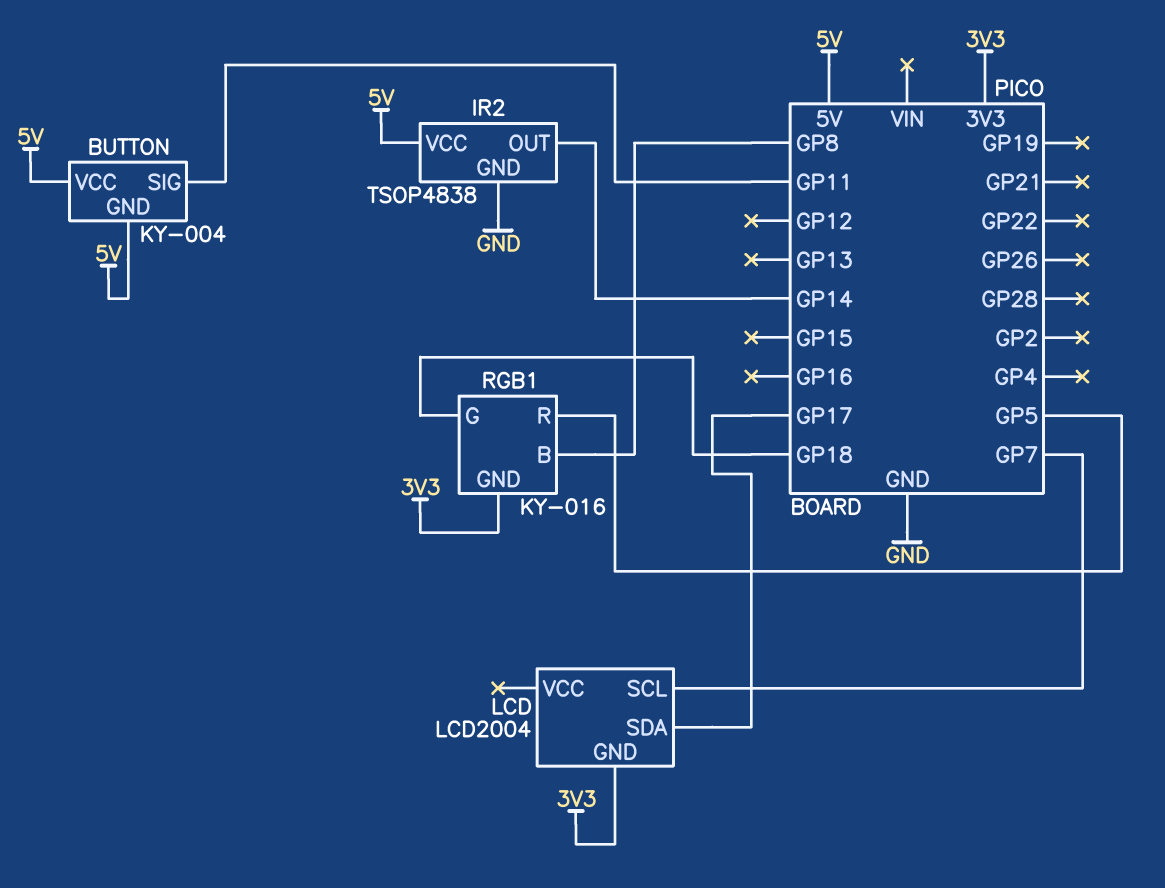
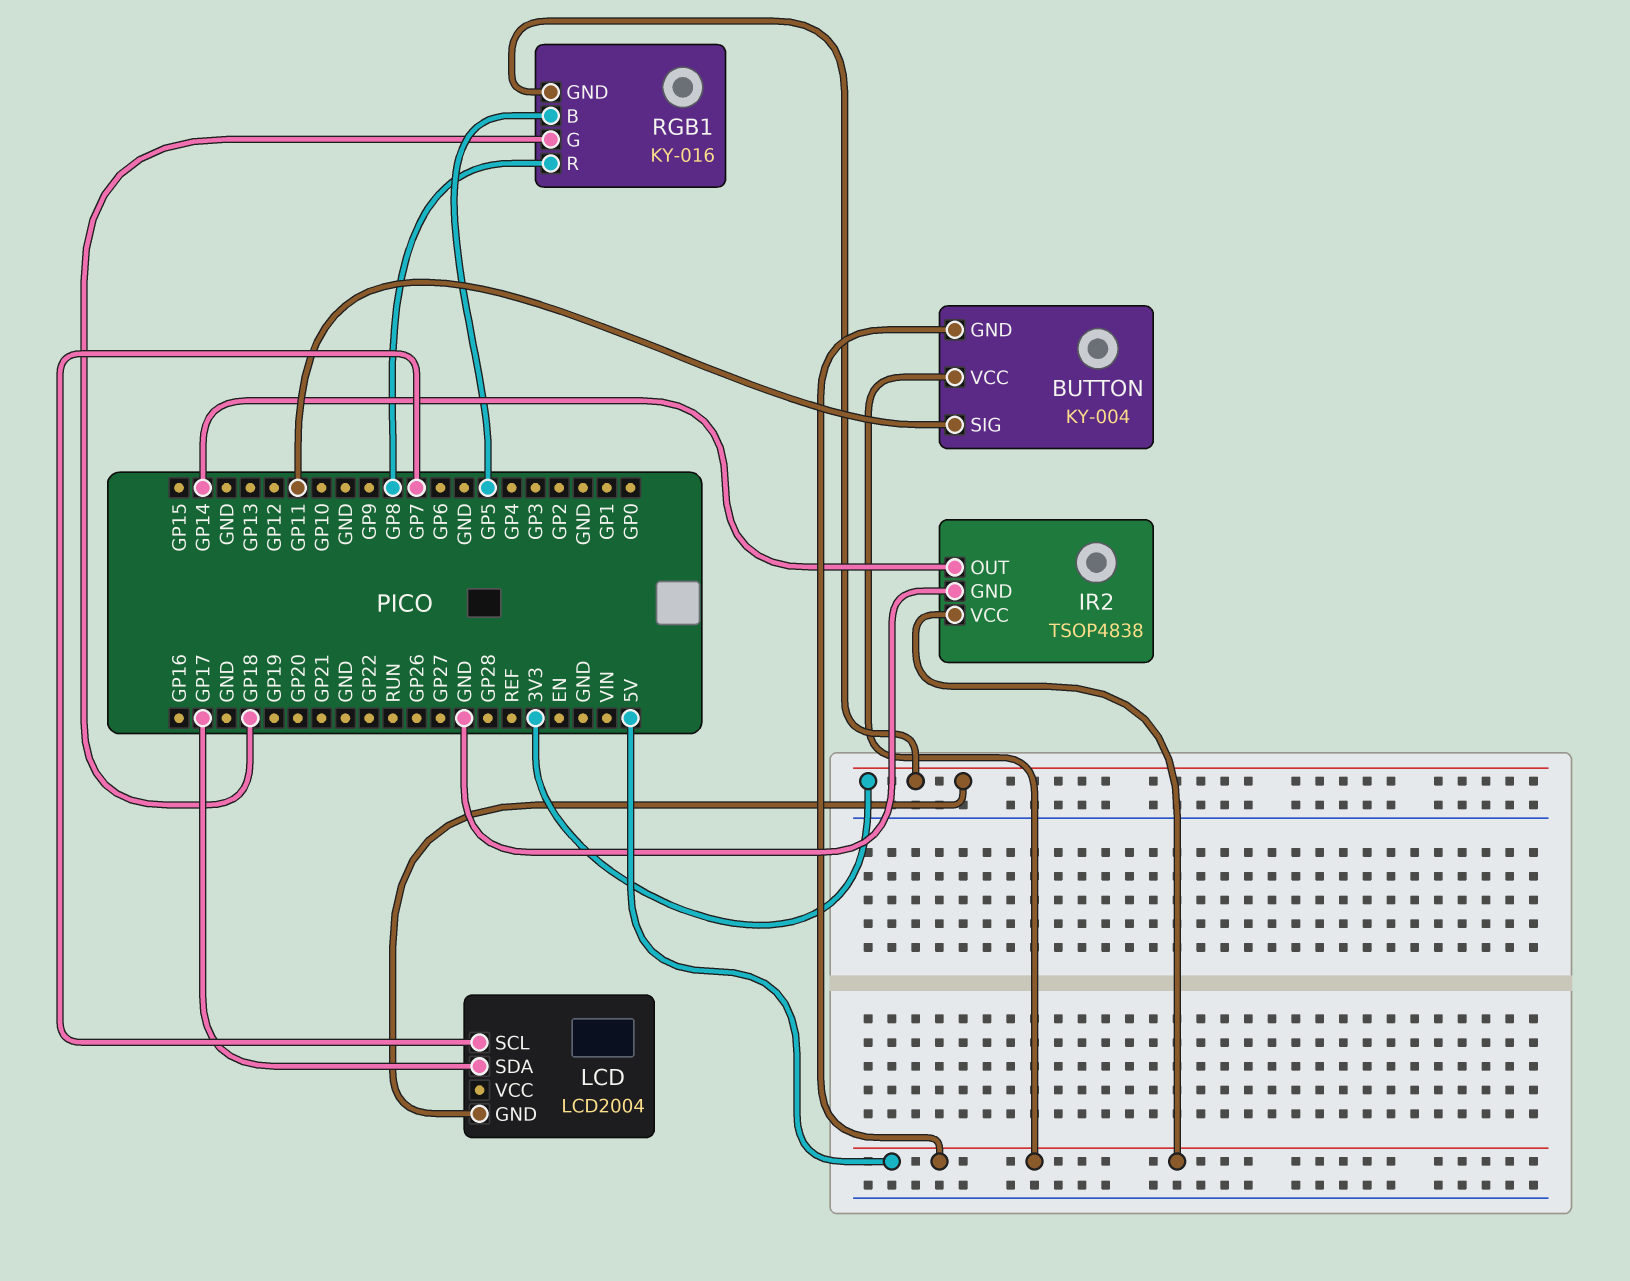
RGB1 pin B: GP8 -> GP5
RGB1 pin R: GP5 -> GP8

